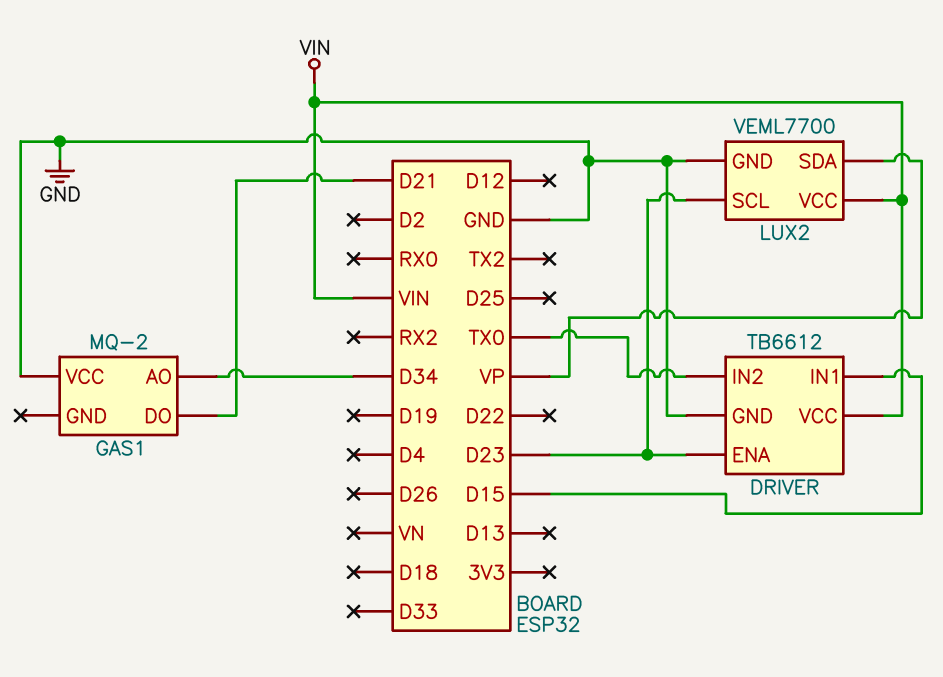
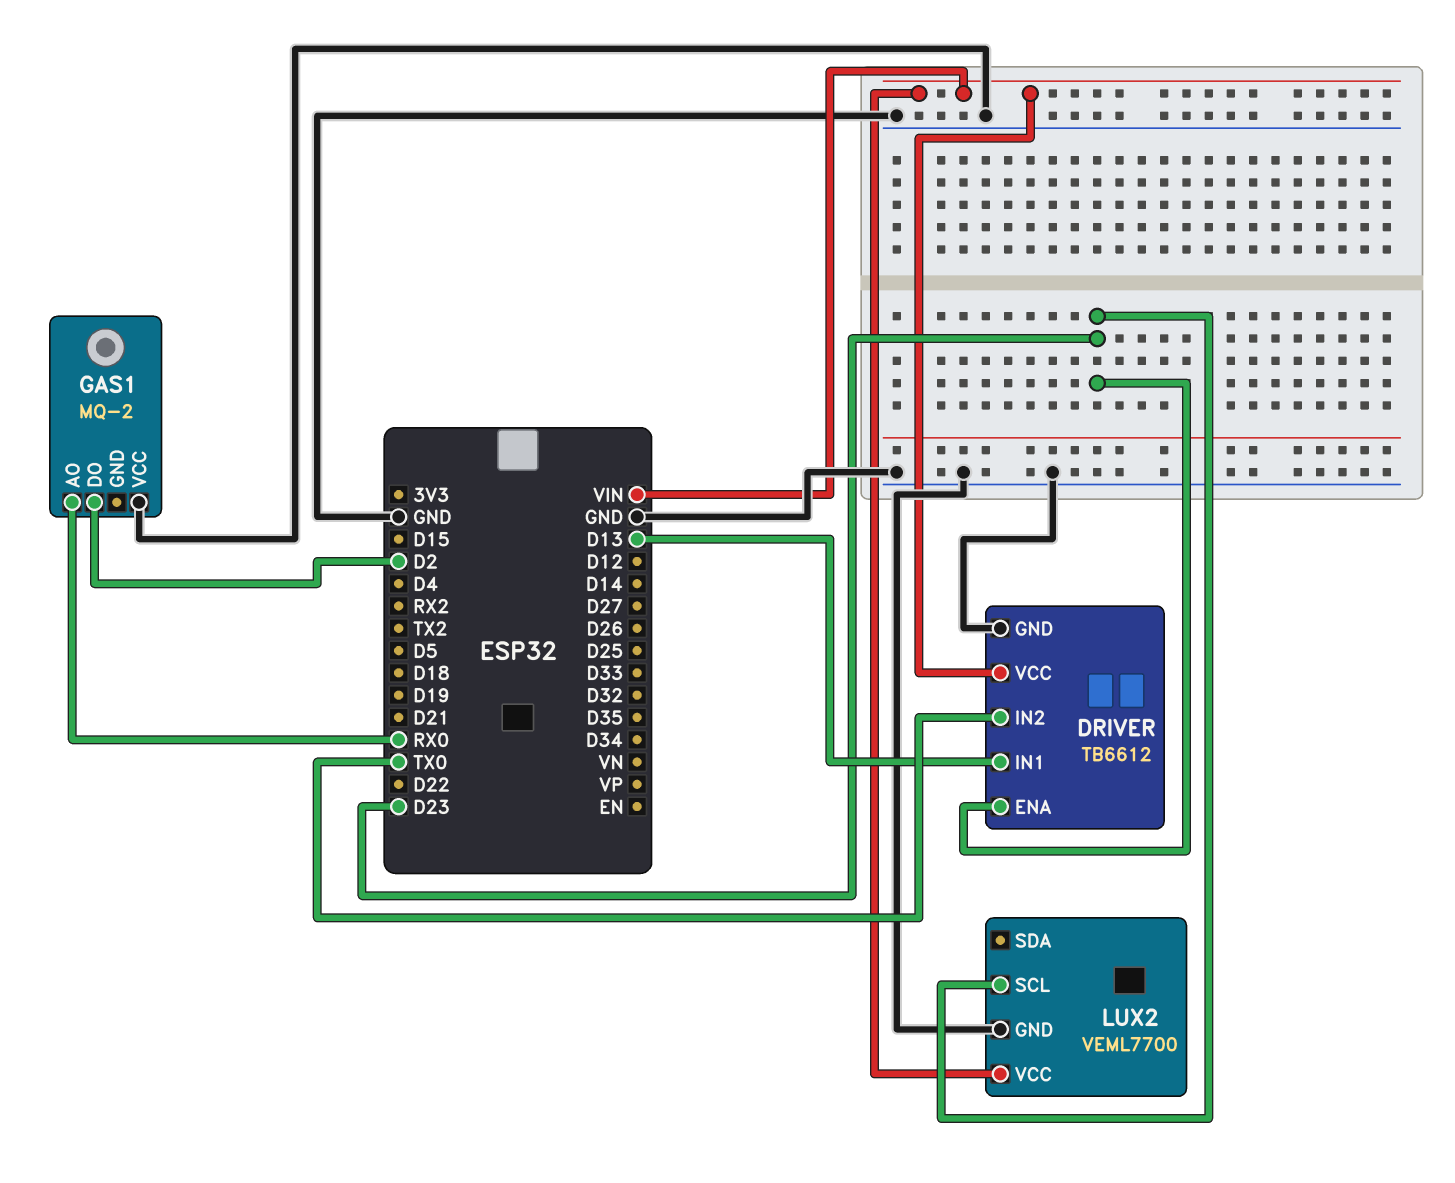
DRIVER pin IN1: D15 -> D13
GAS1 pin AO: D34 -> RX0
GAS1 pin DO: D21 -> D2
LUX2 pin SDA: VP -> none

